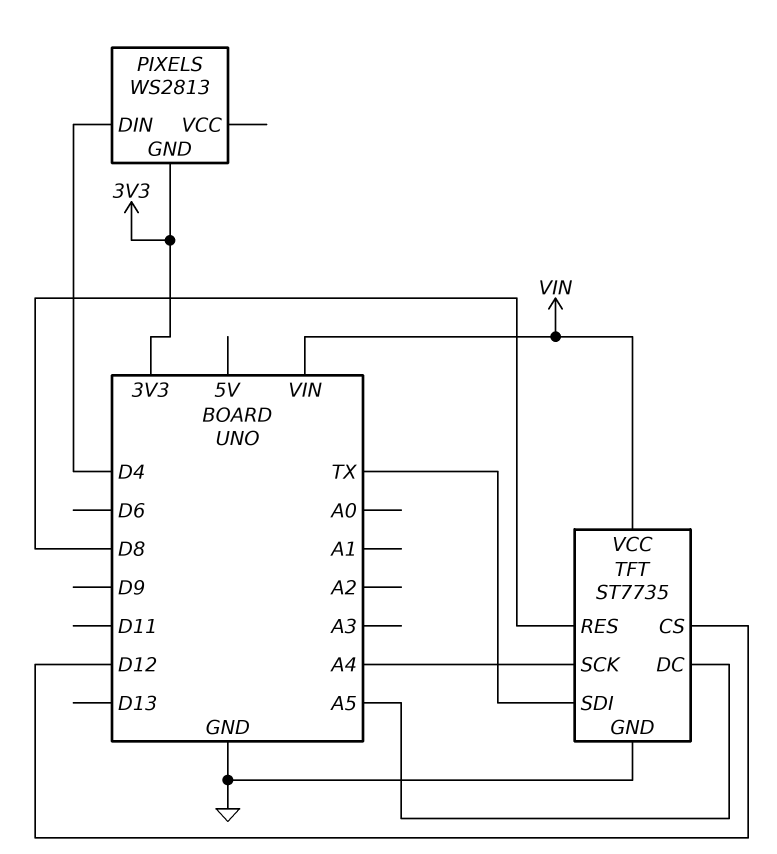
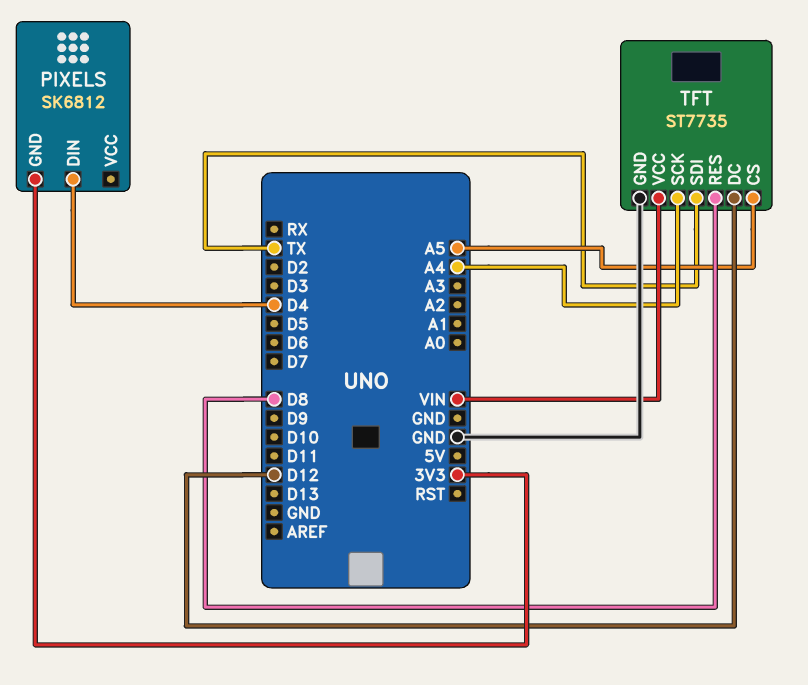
PIXELS: WS2813 -> SK6812
TFT pin CS: D12 -> A5
TFT pin DC: A5 -> D12

